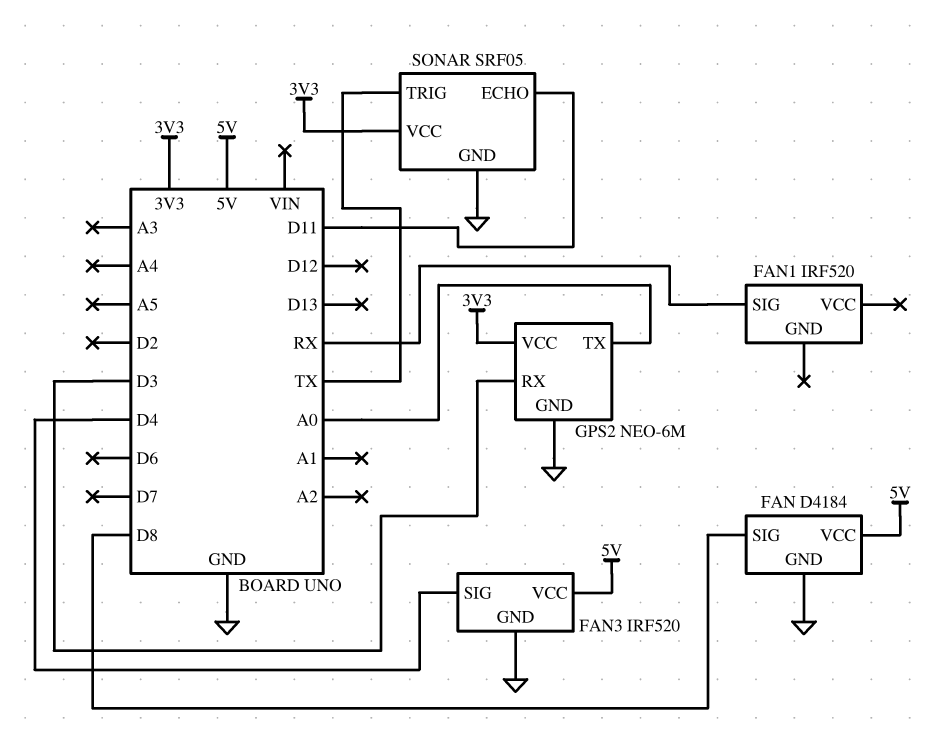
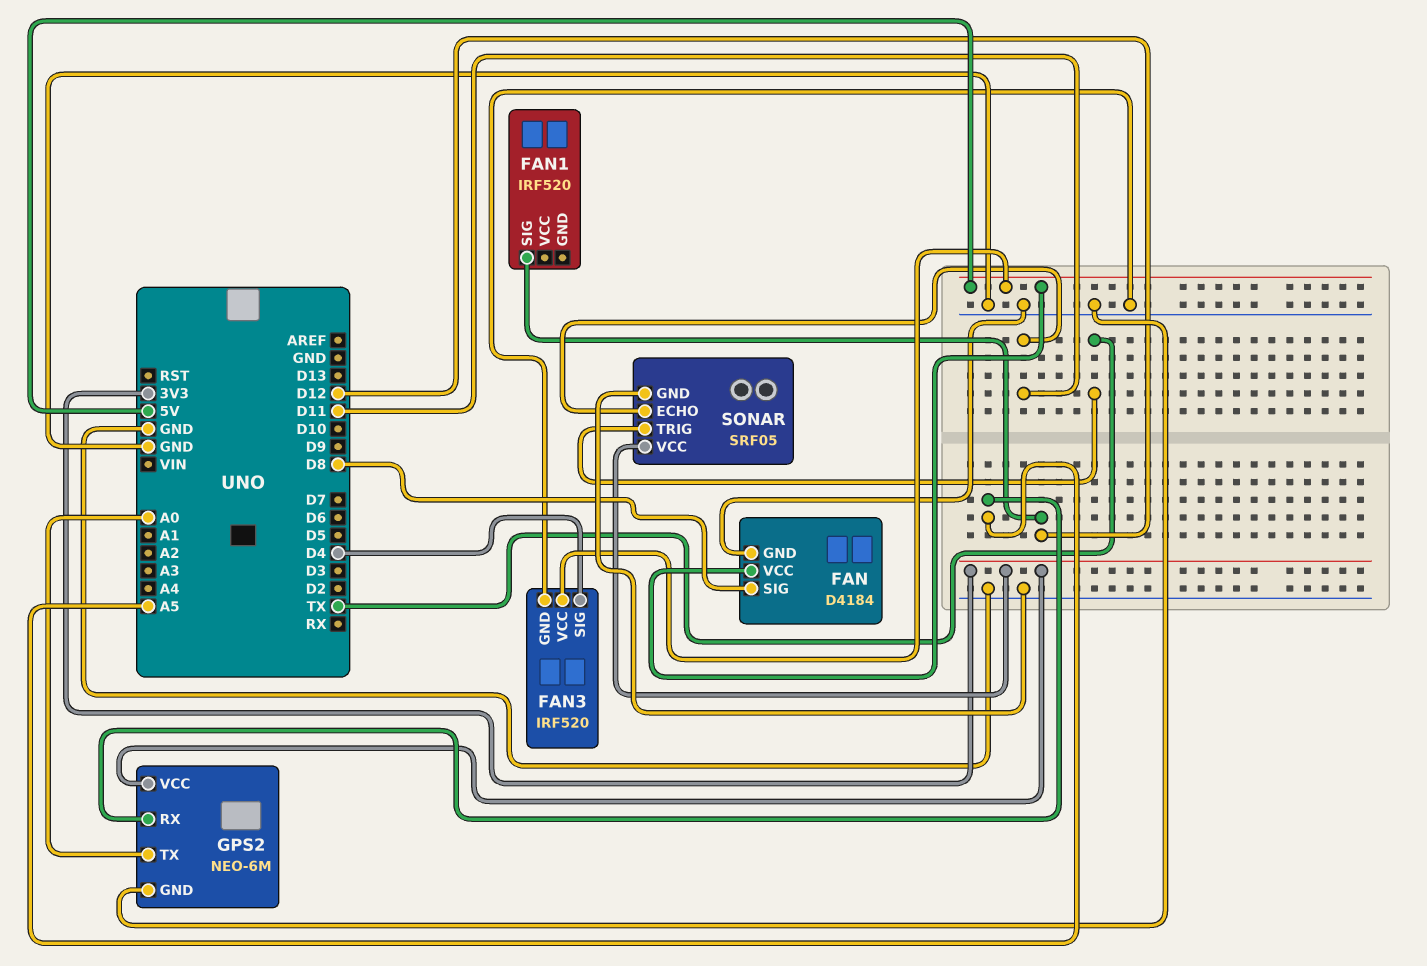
FAN1 pin SIG: RX -> D12
GPS2 pin RX: D3 -> A5

